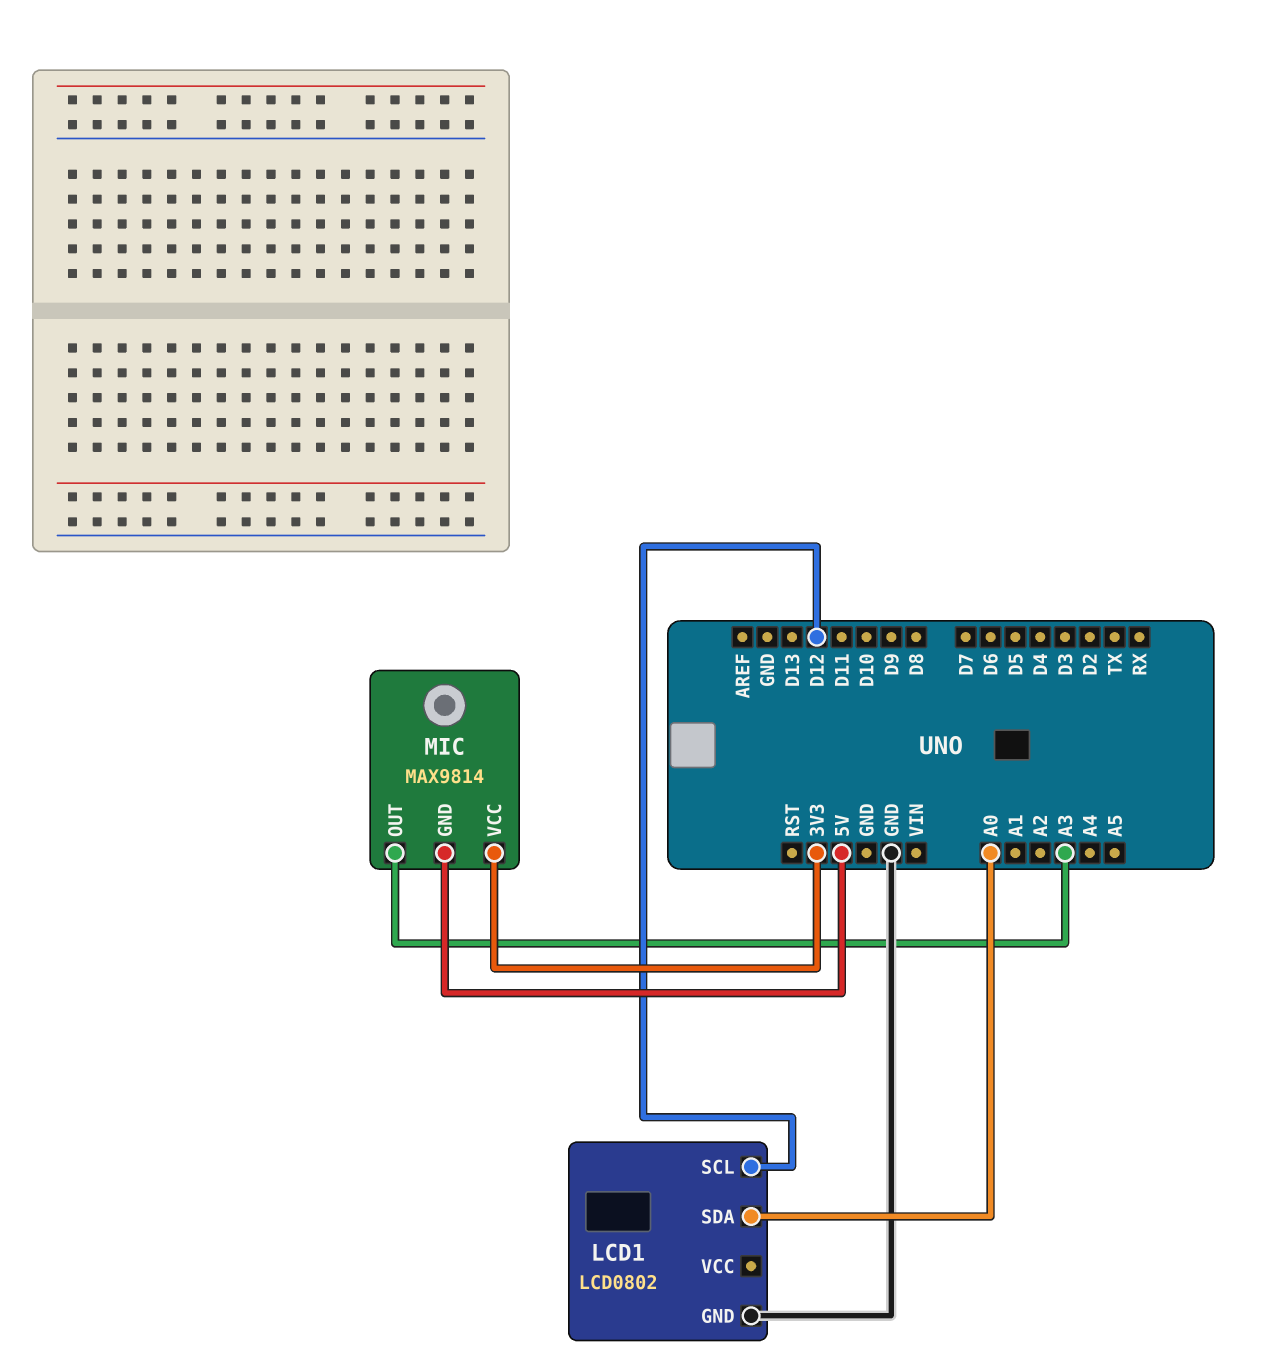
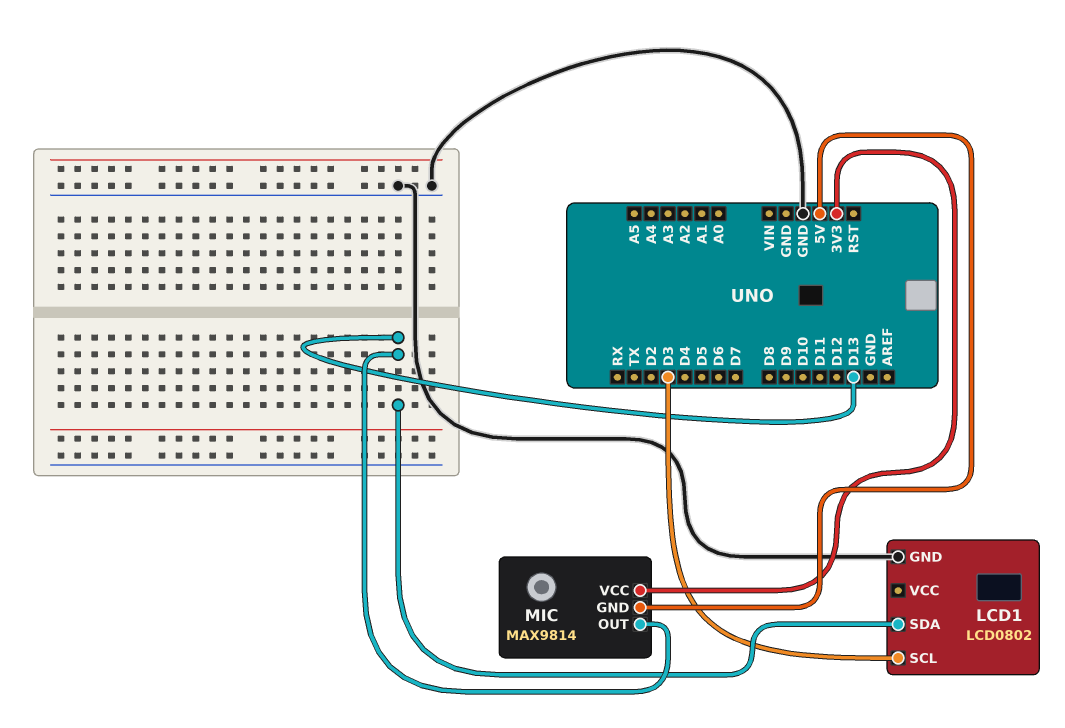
LCD1 pin SCL: D12 -> D3
LCD1 pin SDA: A0 -> D13
MIC pin OUT: A3 -> D13

